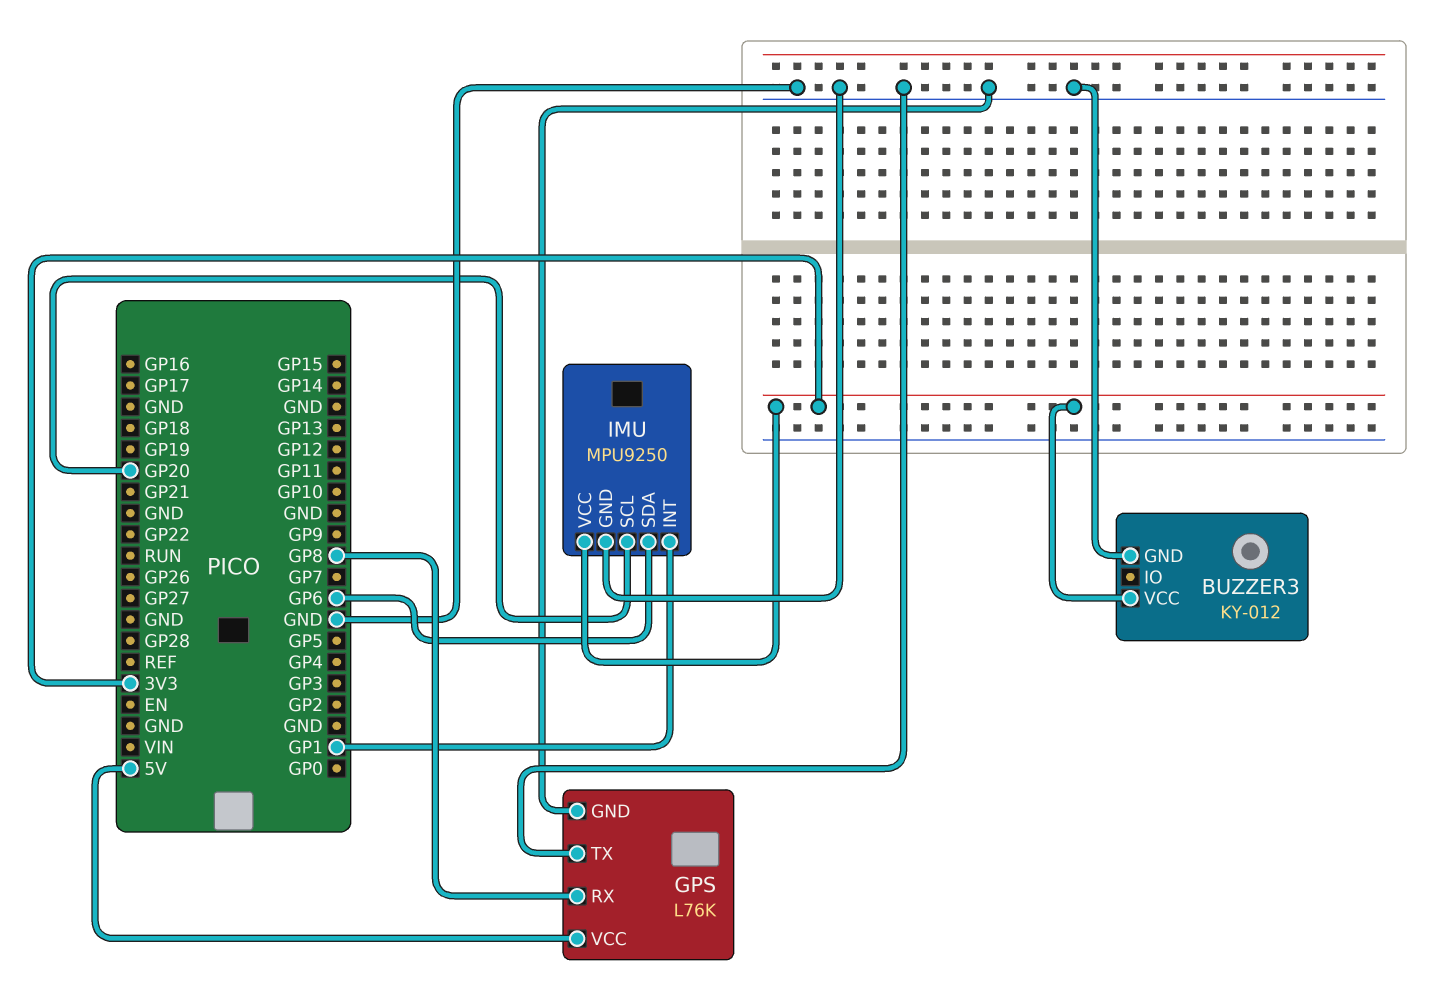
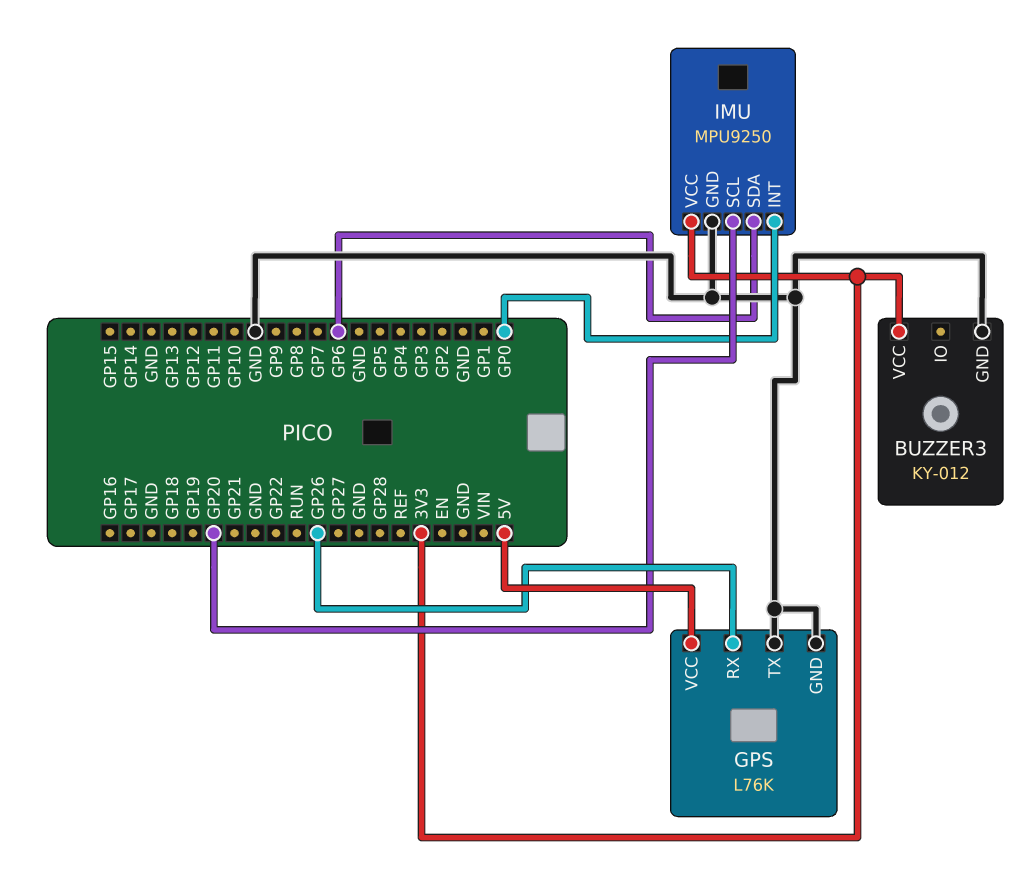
GPS pin RX: GP8 -> GP26
IMU pin INT: GP1 -> GP0

